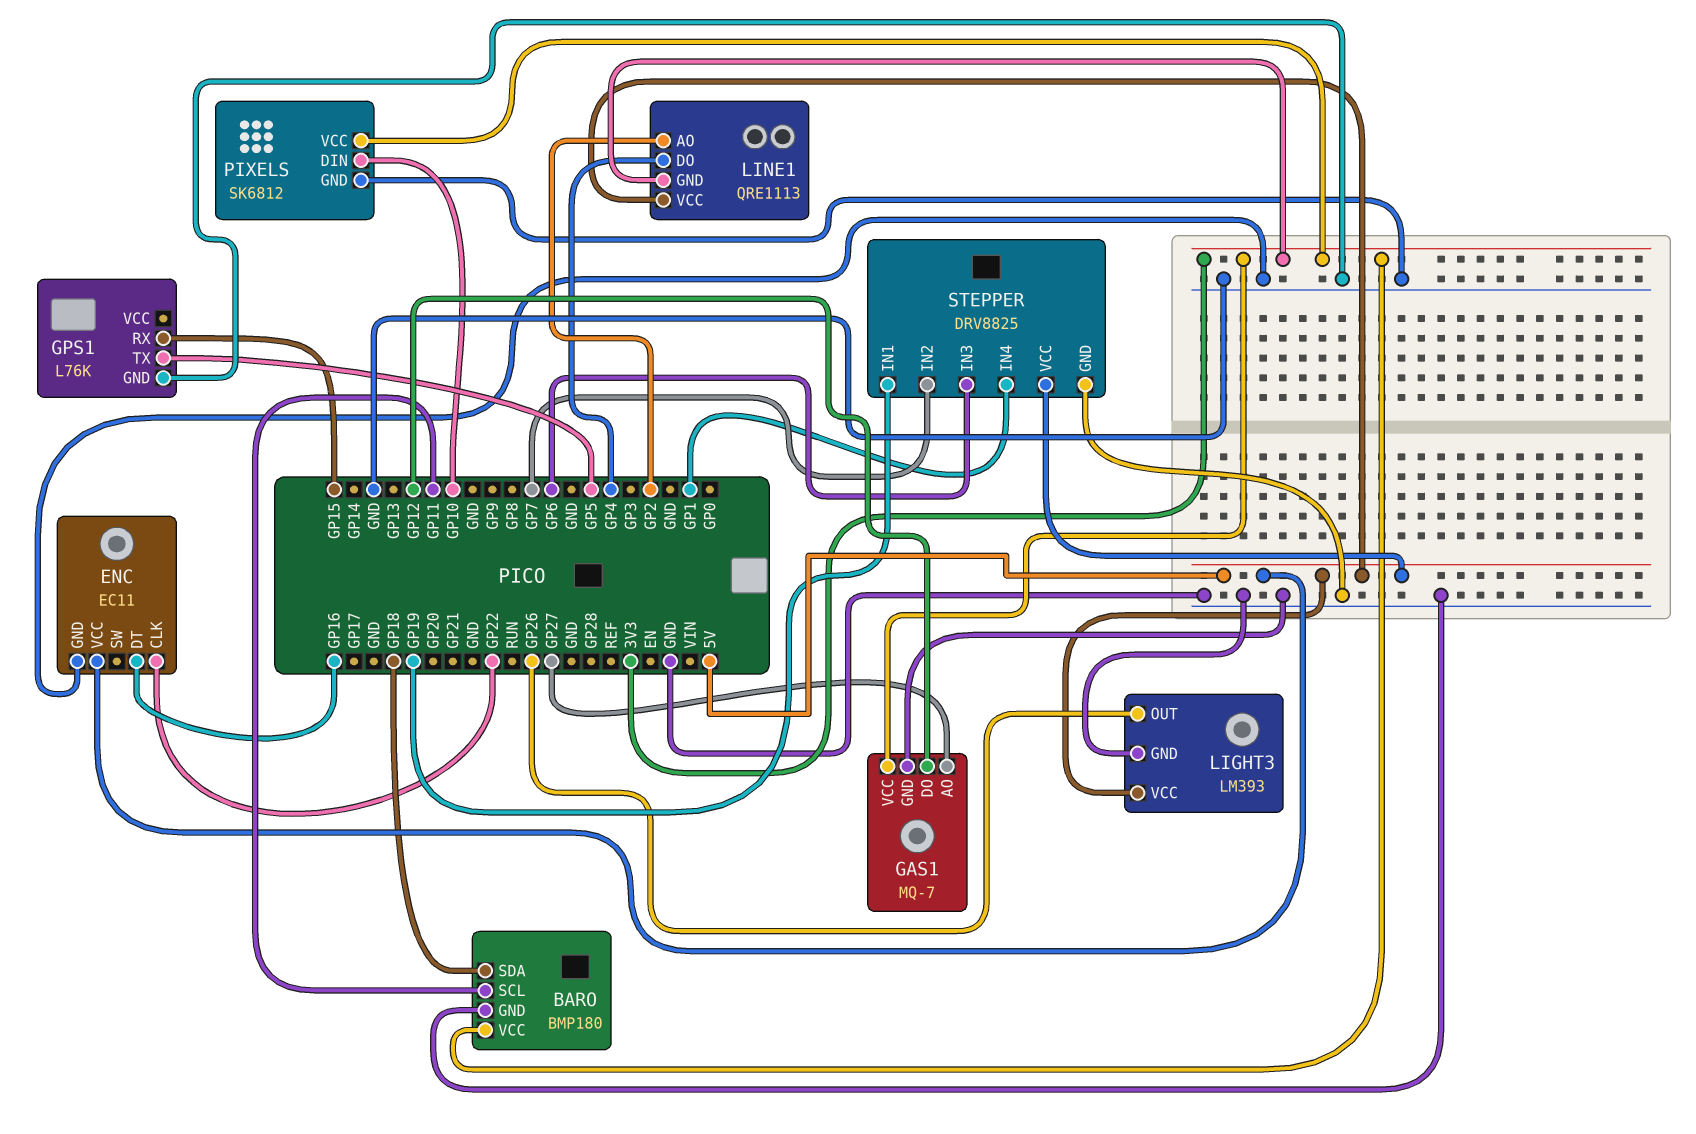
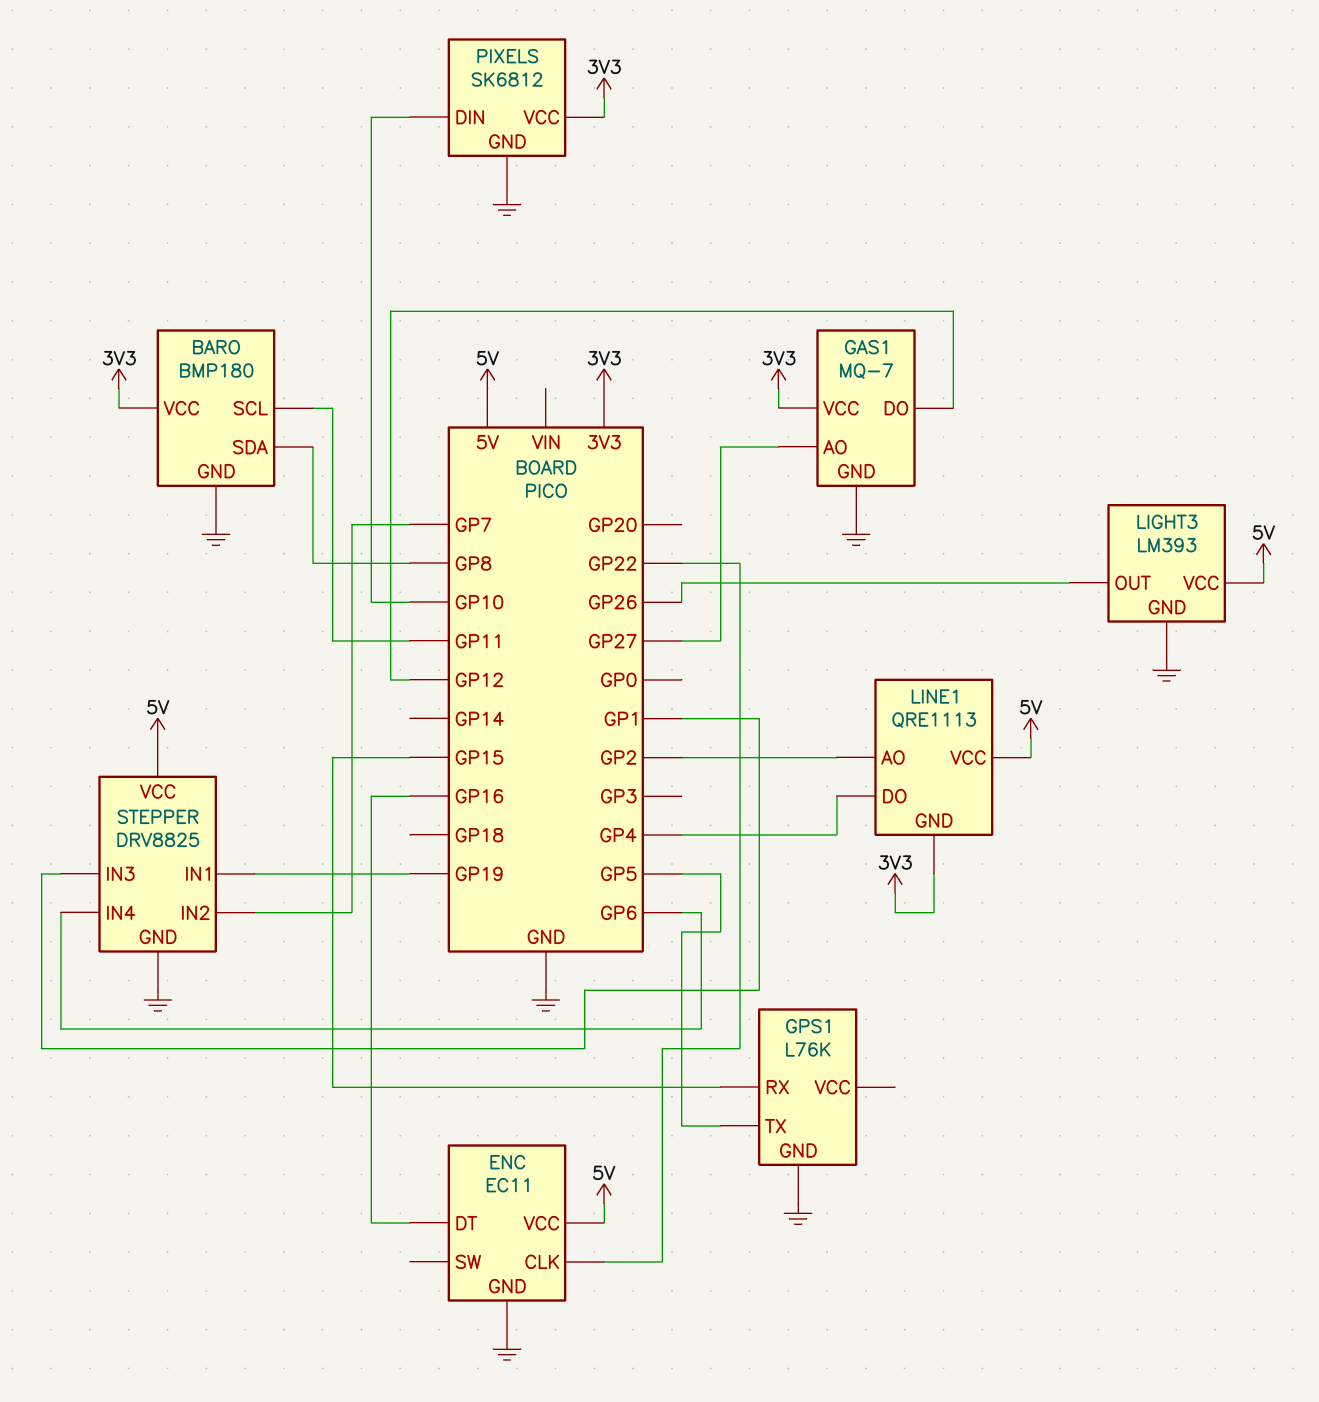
BARO pin SDA: GP18 -> GP8
STEPPER pin IN3: GP6 -> GP1
STEPPER pin IN4: GP1 -> GP6

